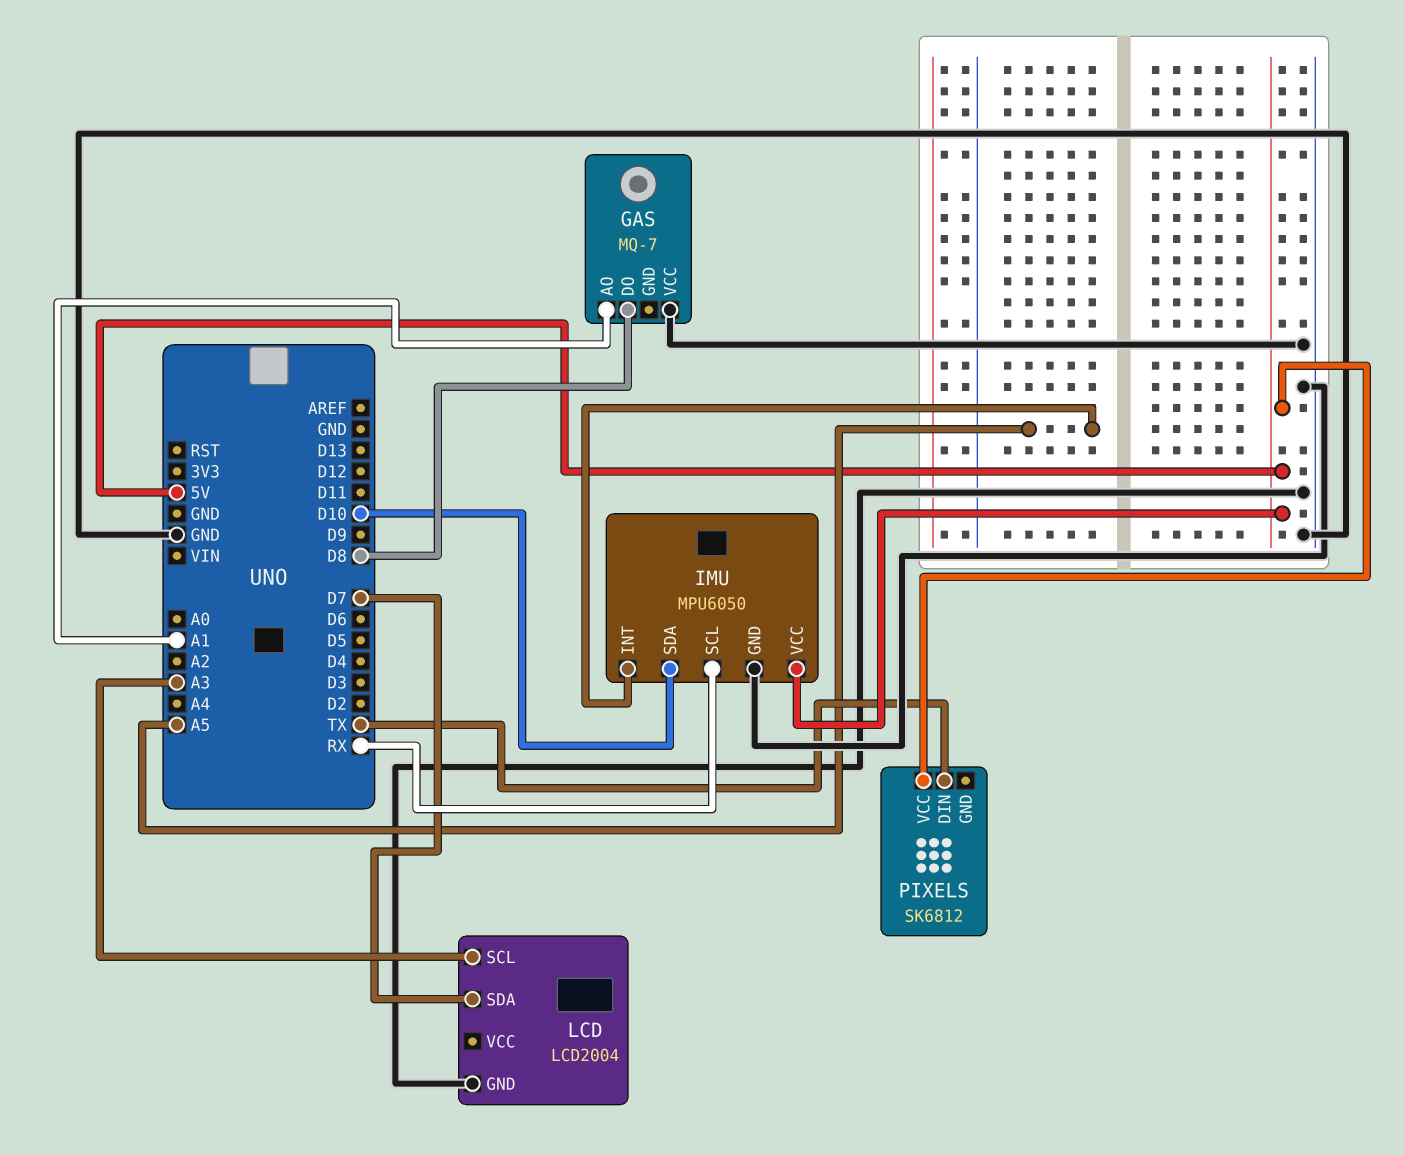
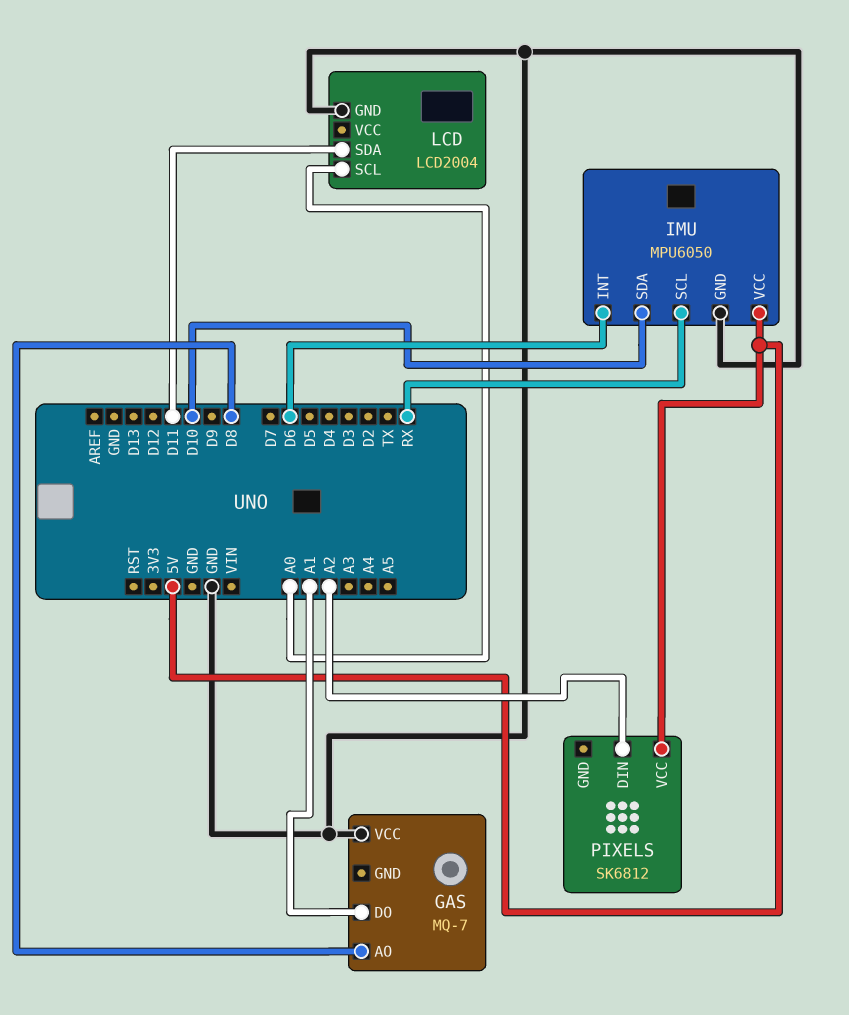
GAS pin AO: A1 -> D8
GAS pin DO: D8 -> A1
IMU pin INT: A5 -> D6
LCD pin SCL: A3 -> A0
LCD pin SDA: D7 -> D11
PIXELS pin DIN: TX -> A2

